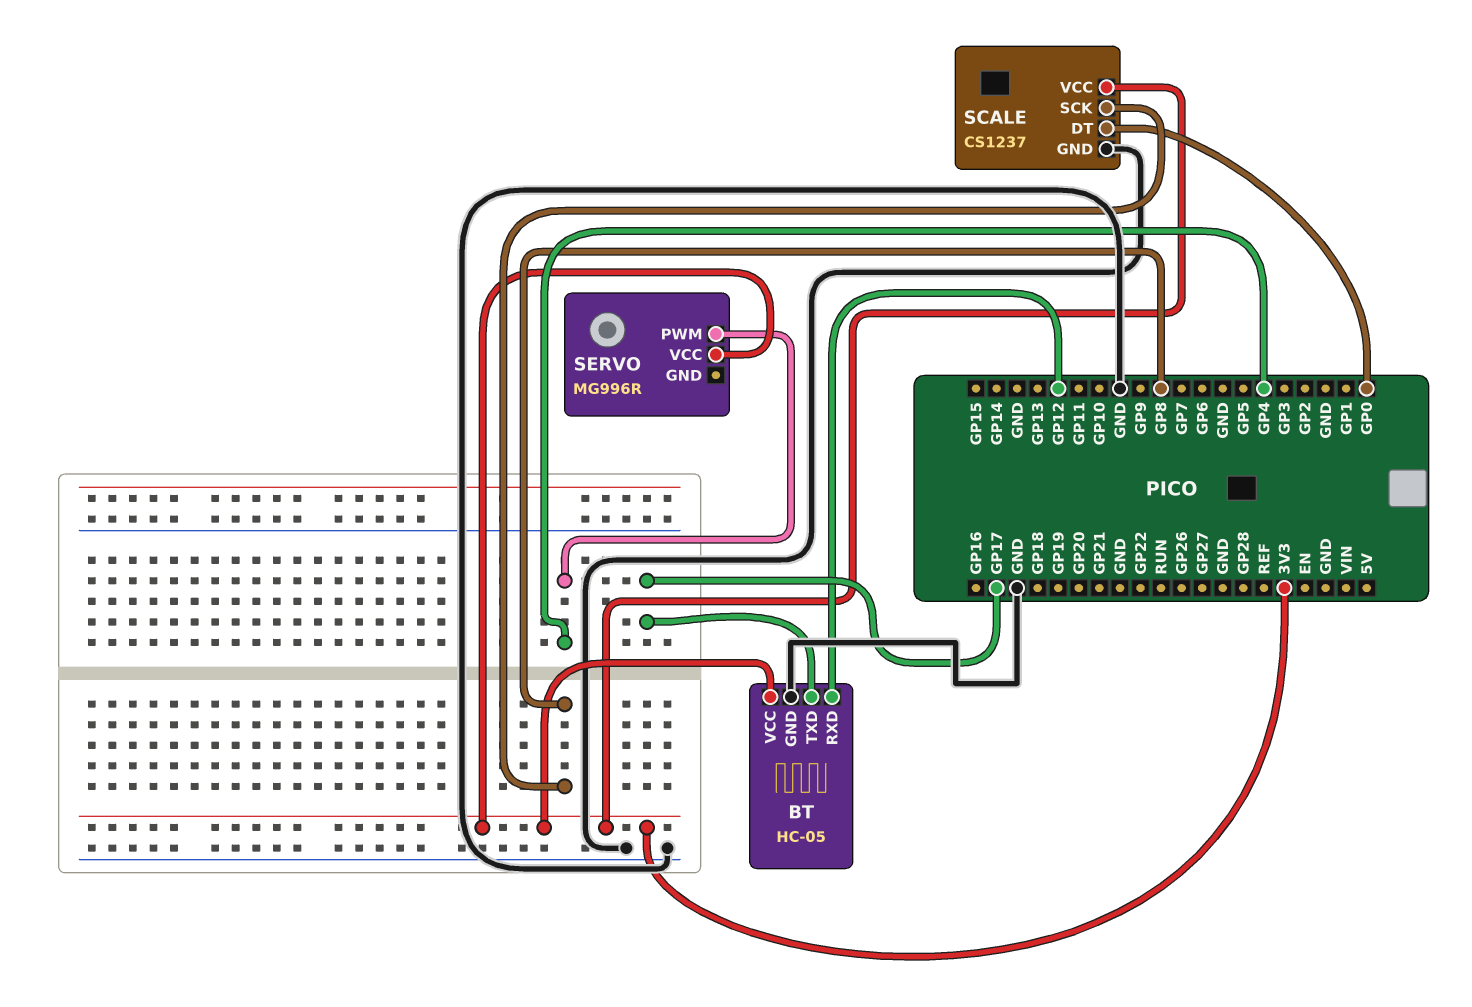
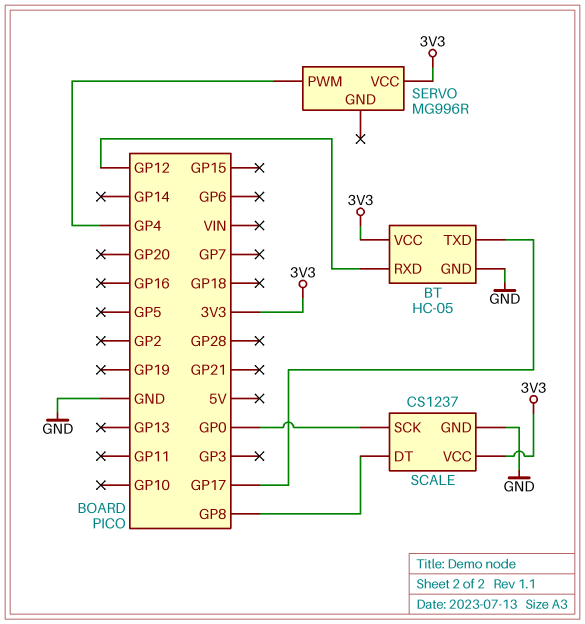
SCALE pin DT: GP0 -> GP8
SCALE pin SCK: GP8 -> GP0

